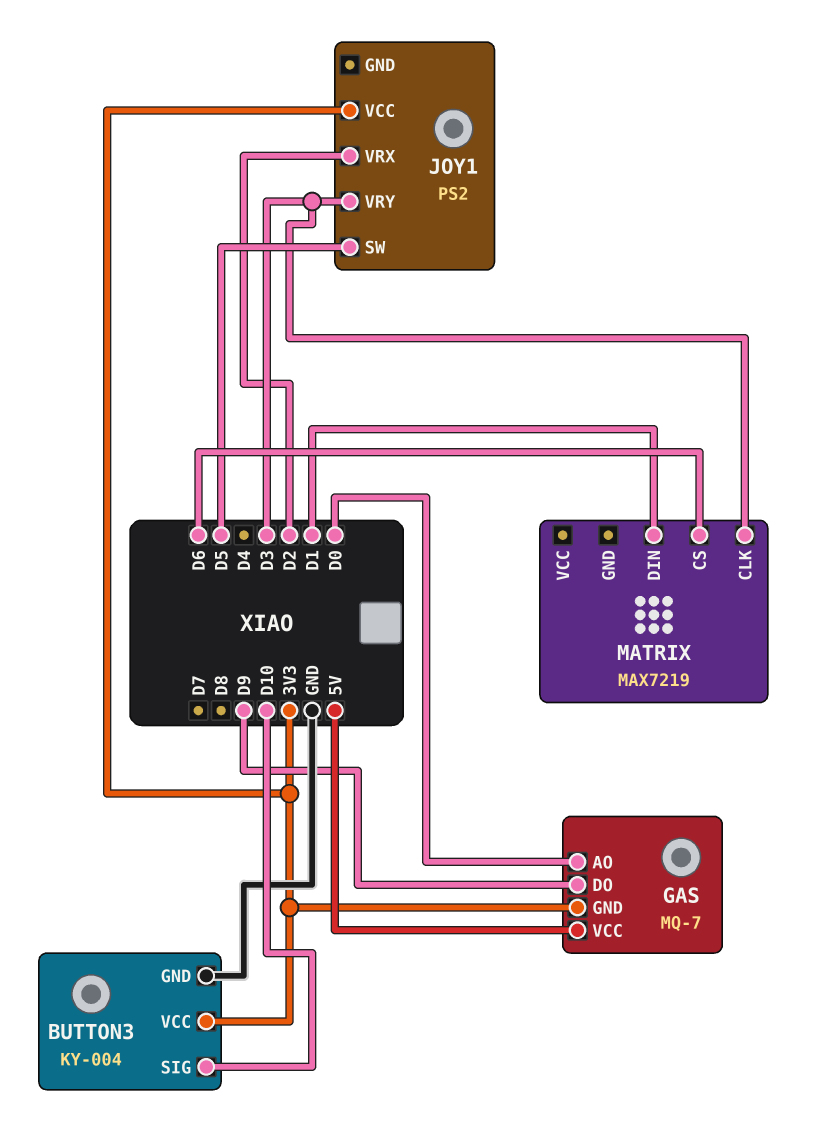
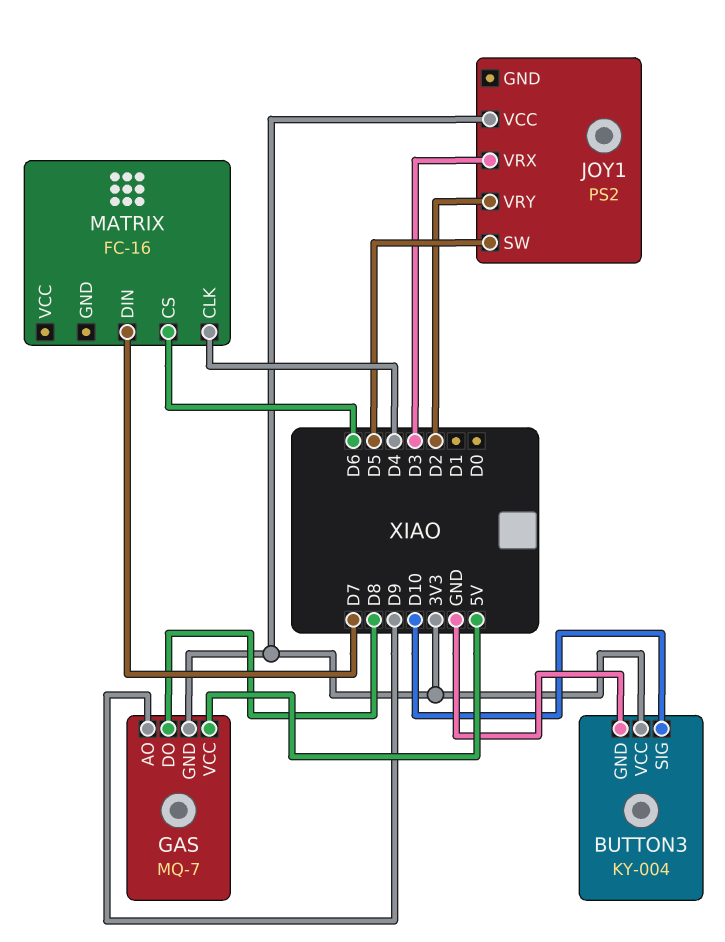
GAS pin AO: D0 -> D9
GAS pin DO: D9 -> D8
JOY1 pin VRX: D2 -> D3
JOY1 pin VRY: D3 -> D2
MATRIX: MAX7219 -> FC-16
MATRIX pin CLK: D3 -> D4
MATRIX pin DIN: D1 -> D7

